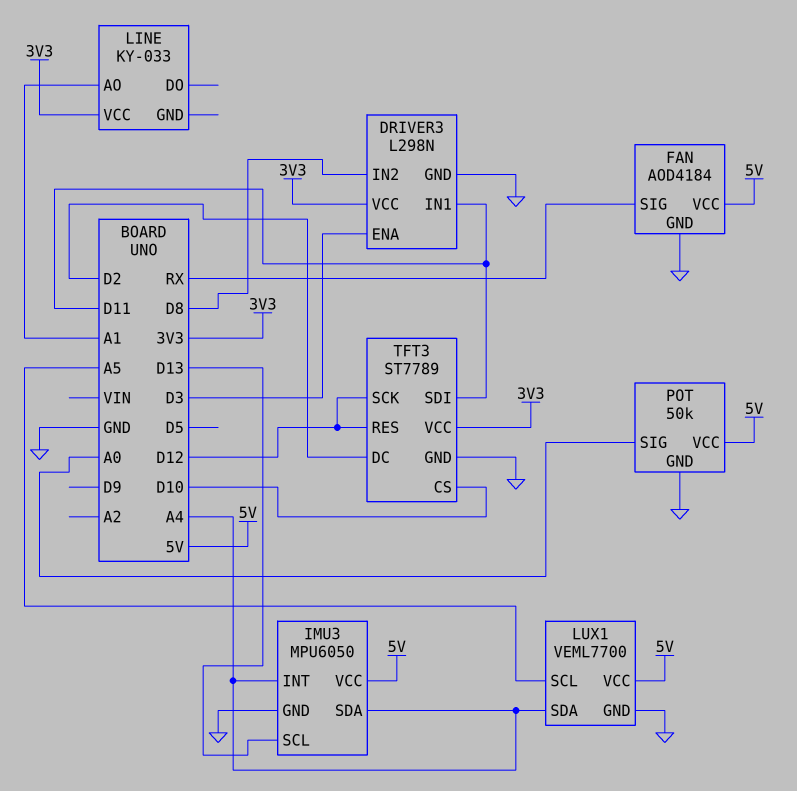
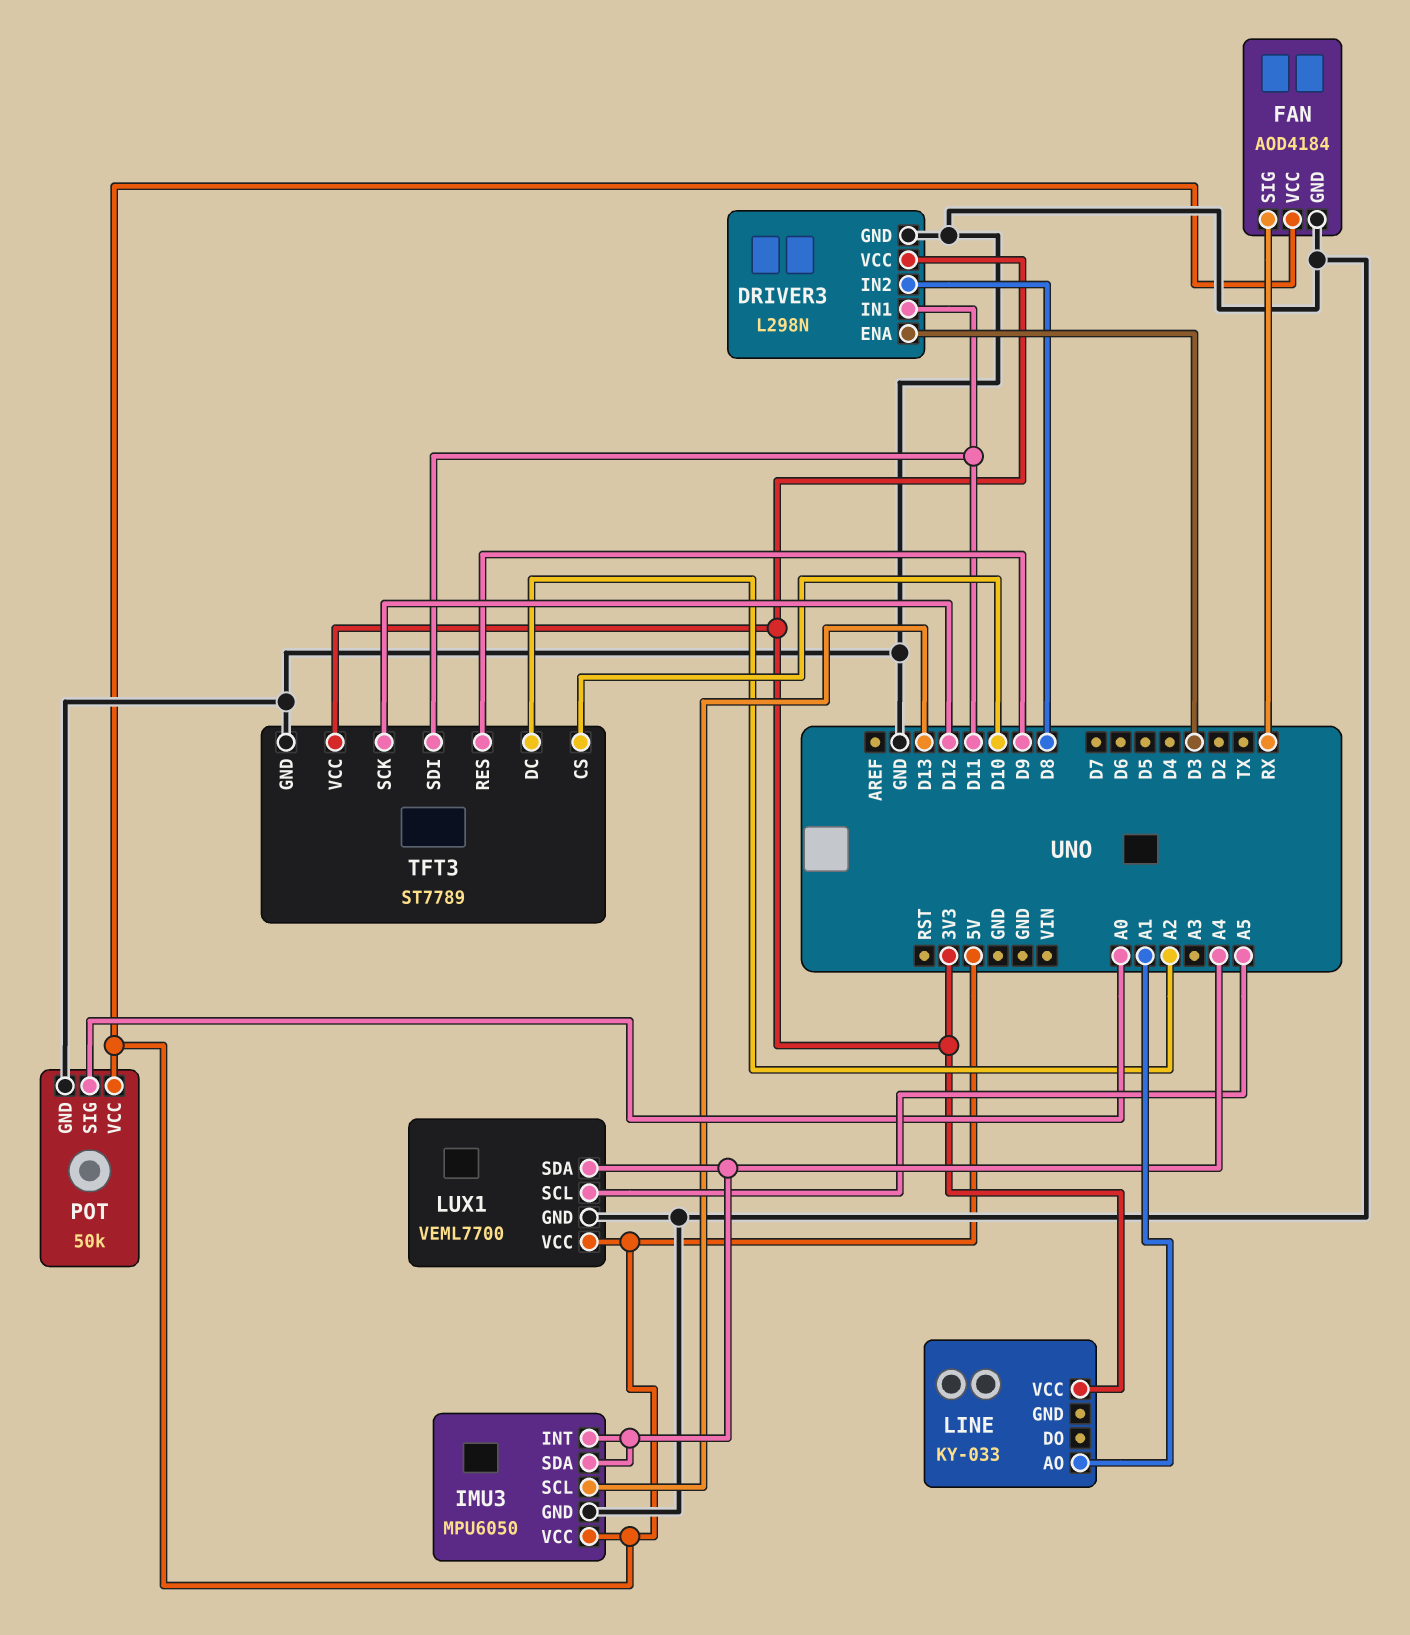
TFT3 pin DC: D2 -> A2
TFT3 pin RES: D12 -> D9

